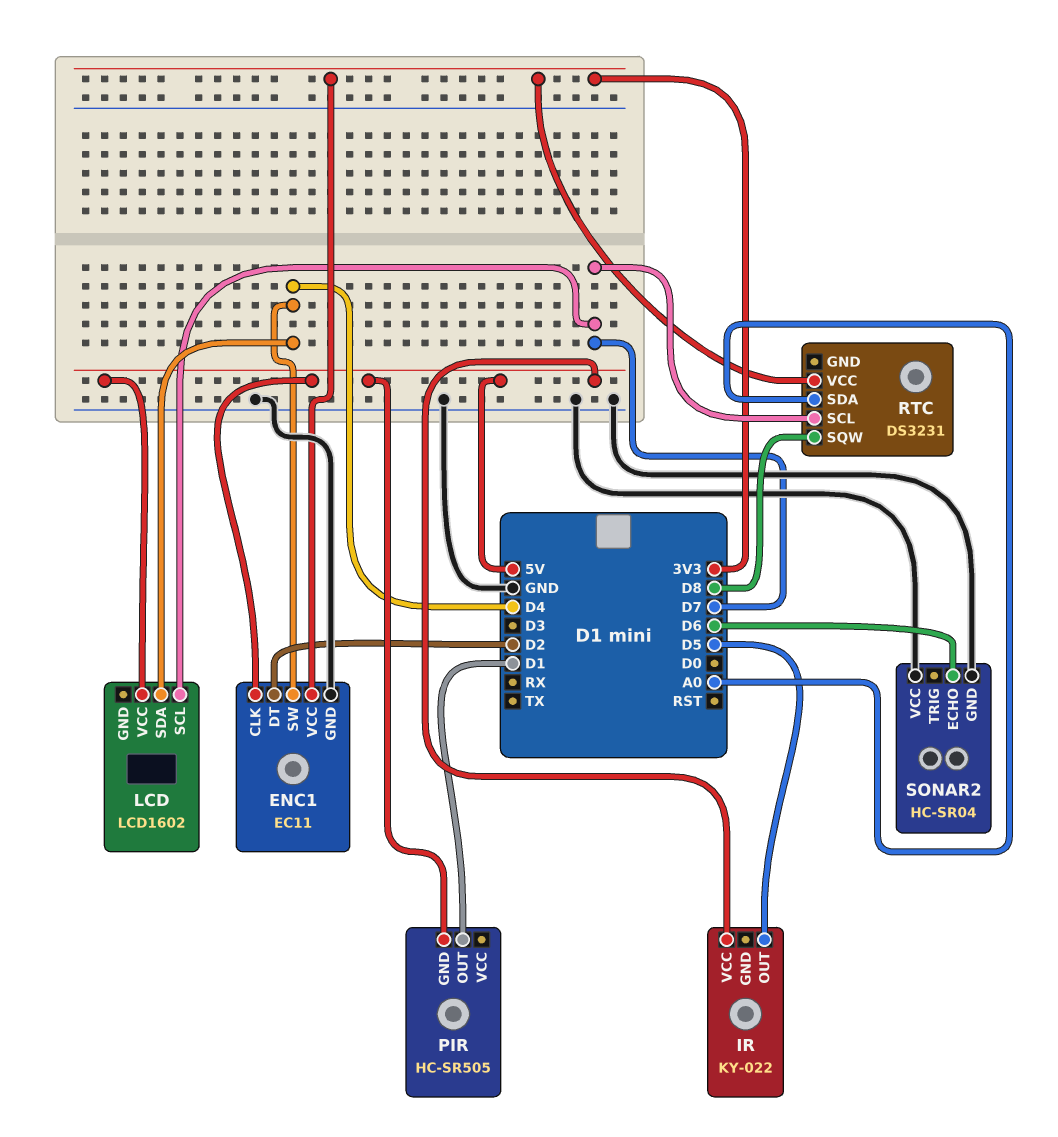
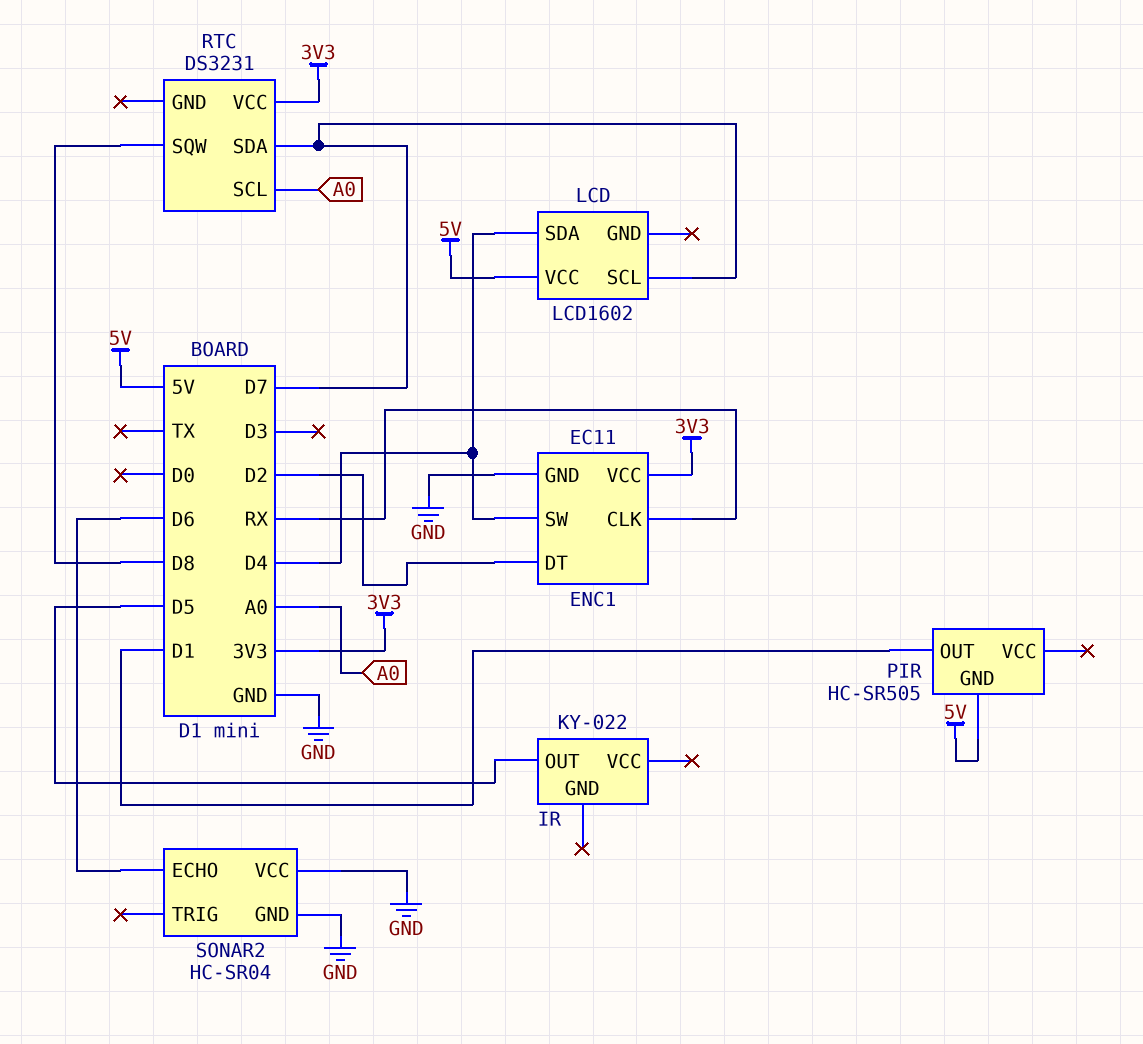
ENC1 pin CLK: 5V -> RX
IR pin VCC: 5V -> none
RTC pin SCL: D7 -> A0
RTC pin SDA: A0 -> D7

